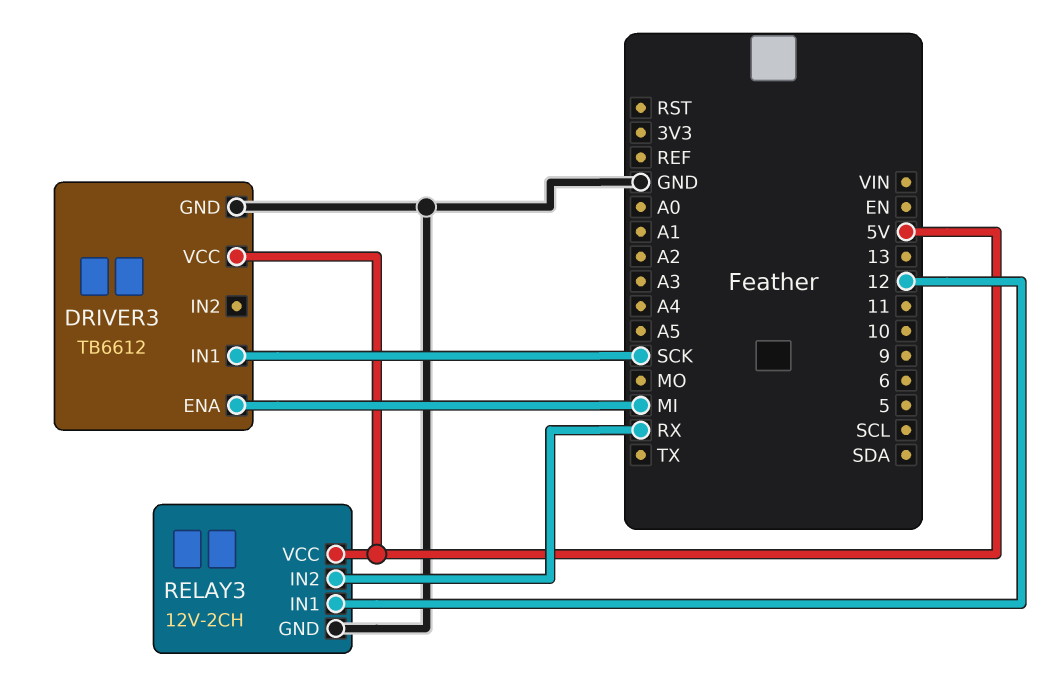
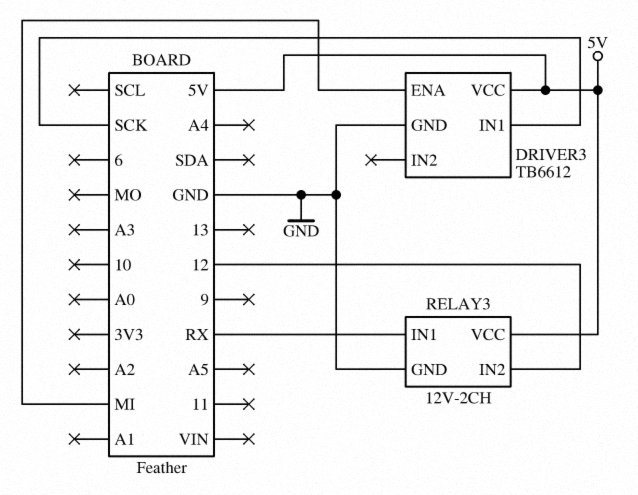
RELAY3 pin IN1: 12 -> RX
RELAY3 pin IN2: RX -> 12

